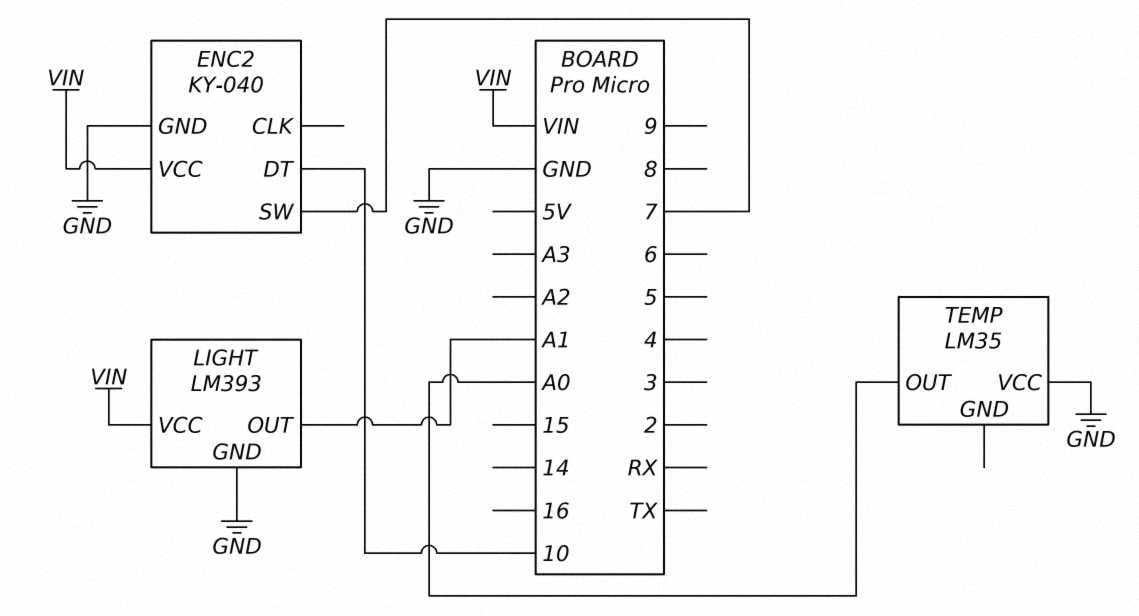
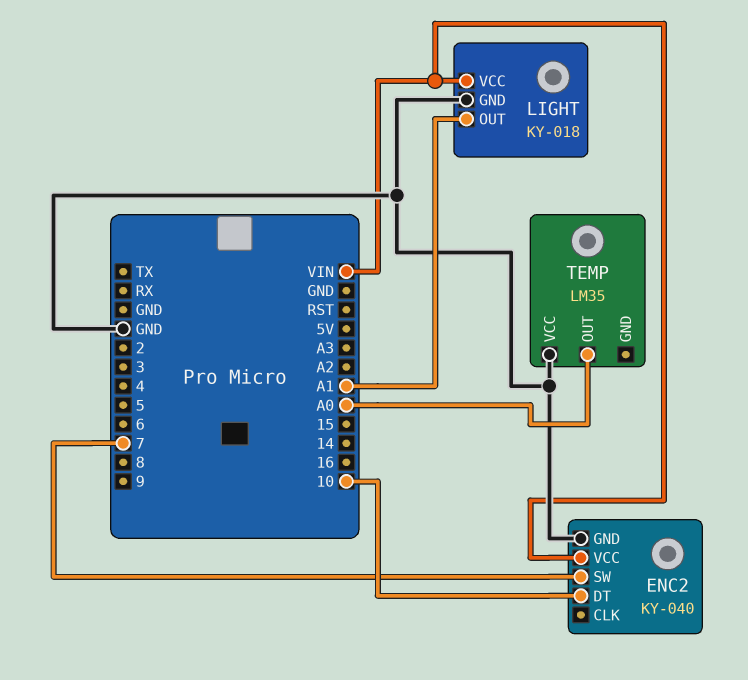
LIGHT: LM393 -> KY-018

